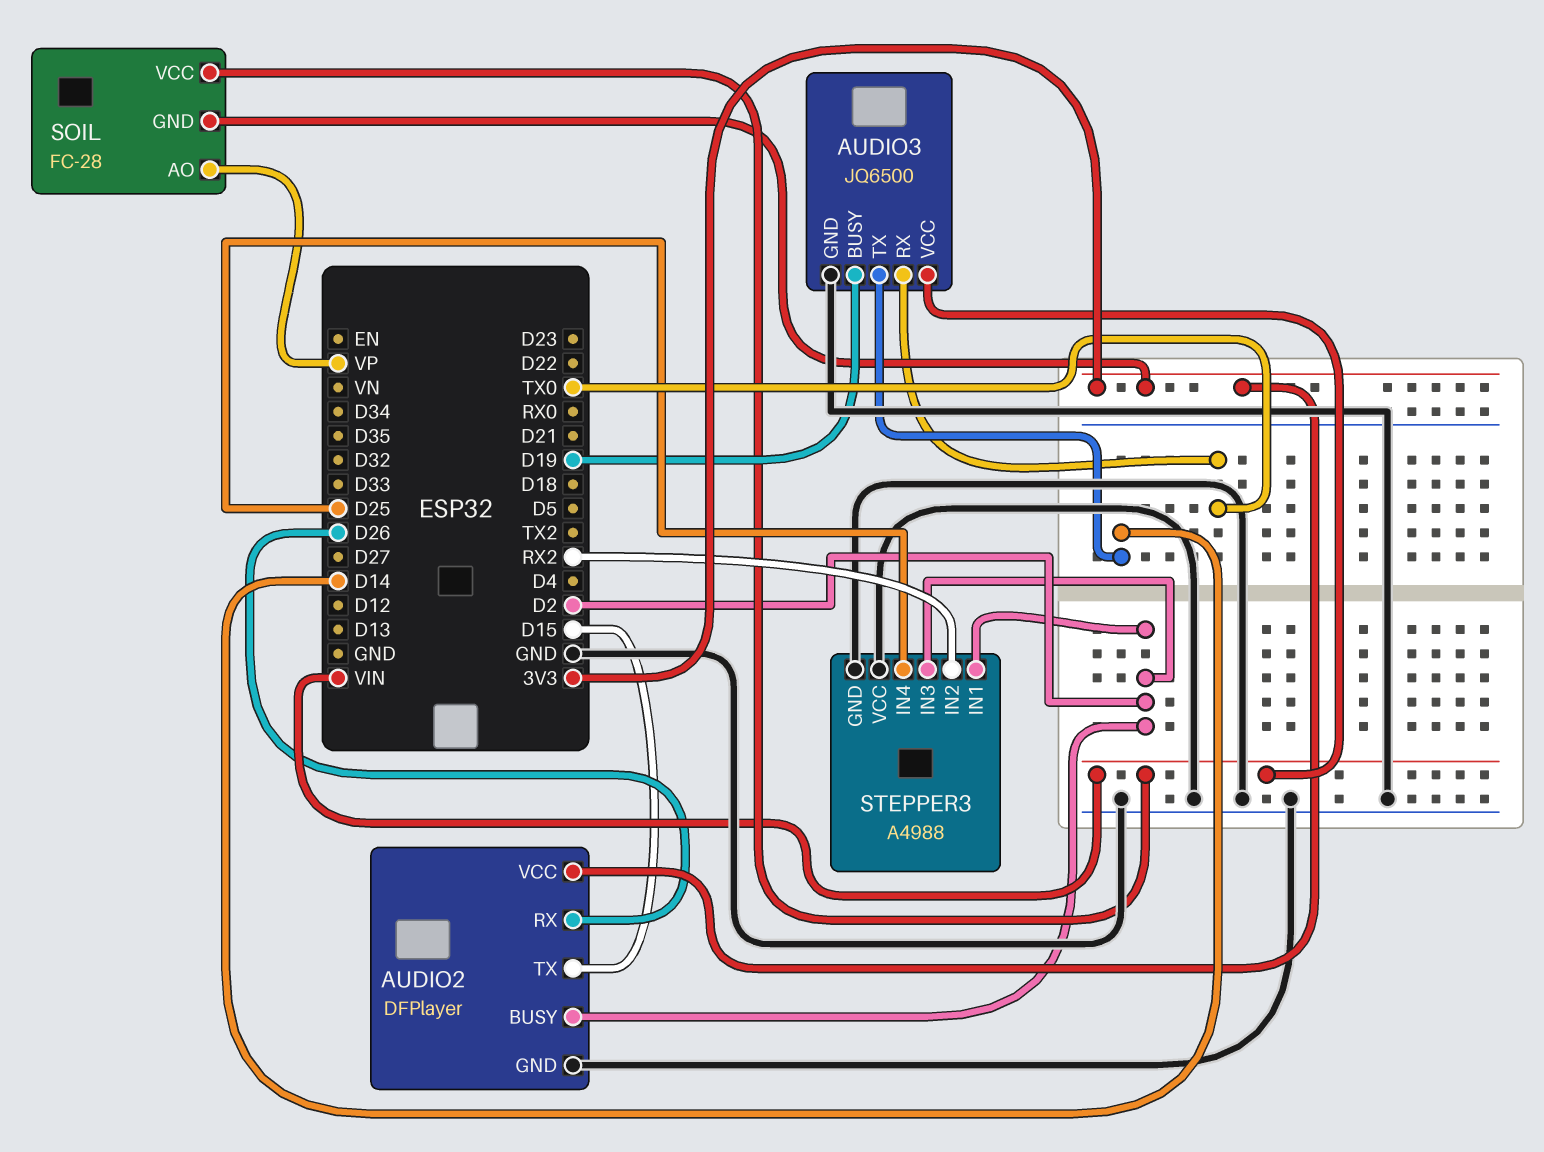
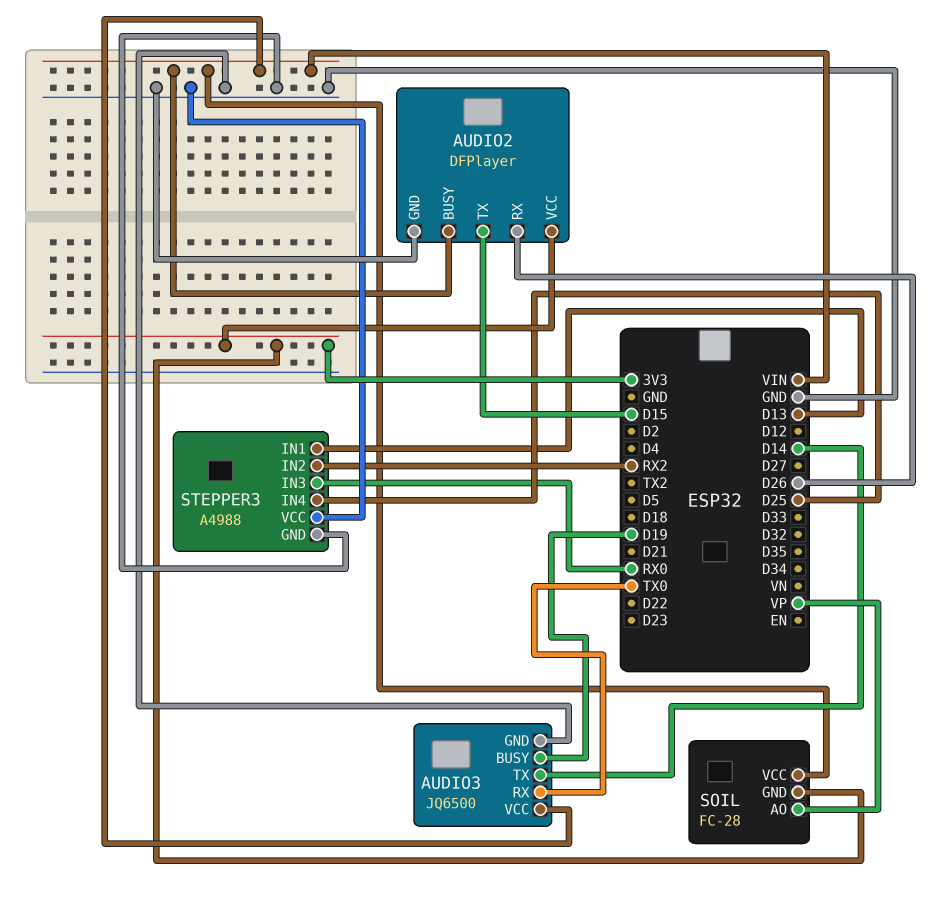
AUDIO2 pin BUSY: D2 -> VIN
STEPPER3 pin IN1: D2 -> D13
STEPPER3 pin IN3: D2 -> RX0

